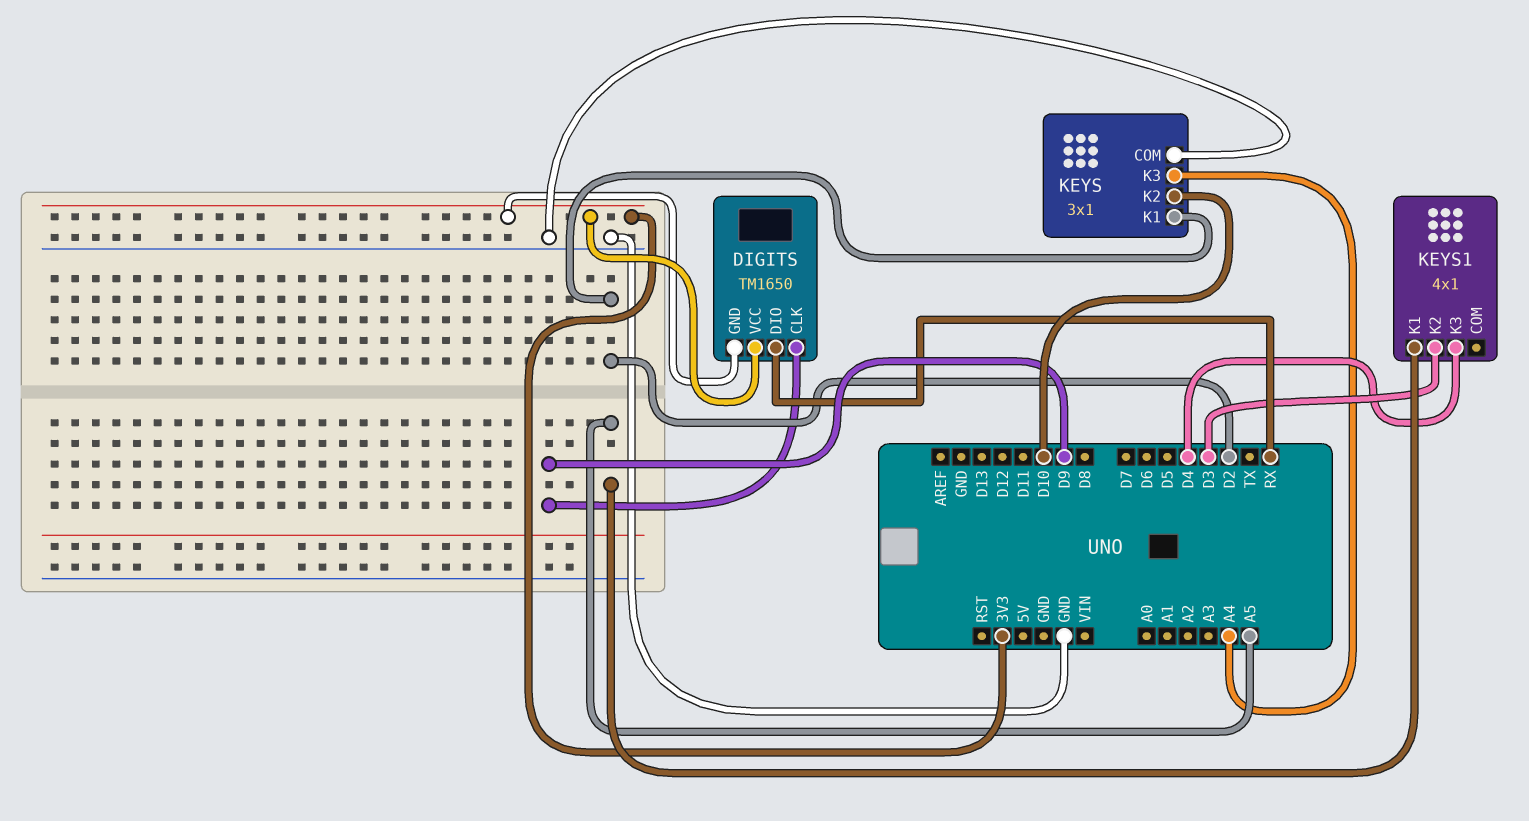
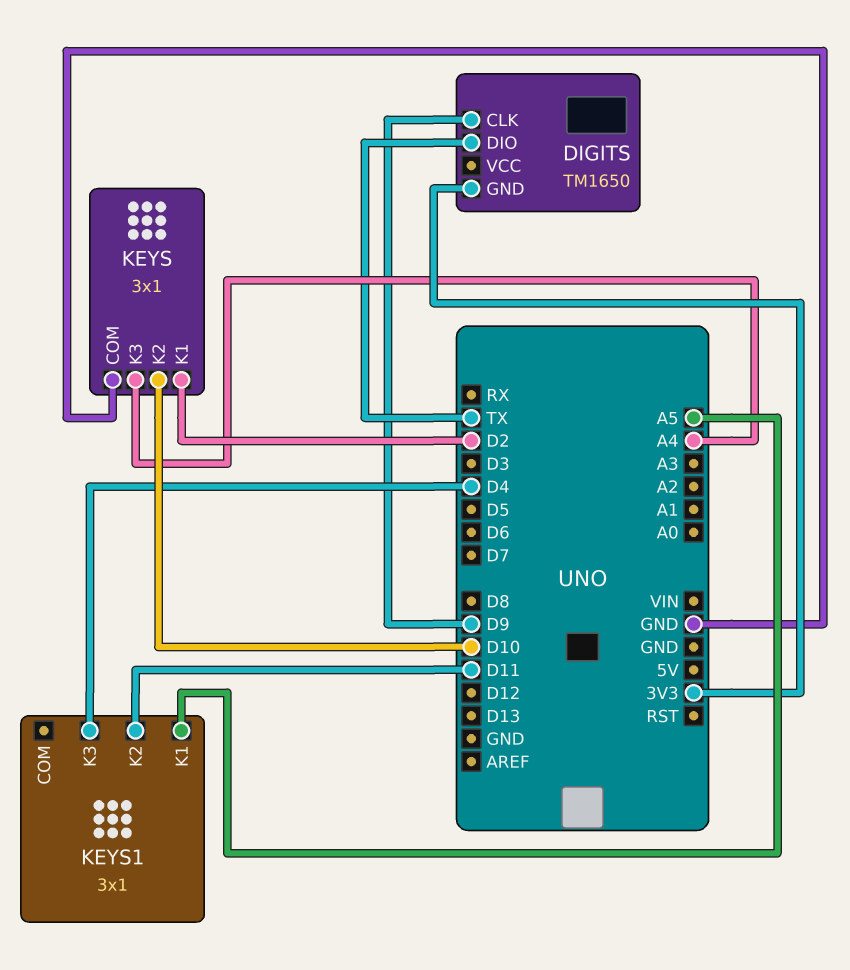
DIGITS pin DIO: RX -> TX
DIGITS pin VCC: 3V3 -> none
KEYS1: 4x1 -> 3x1
KEYS1 pin K2: D3 -> D11

